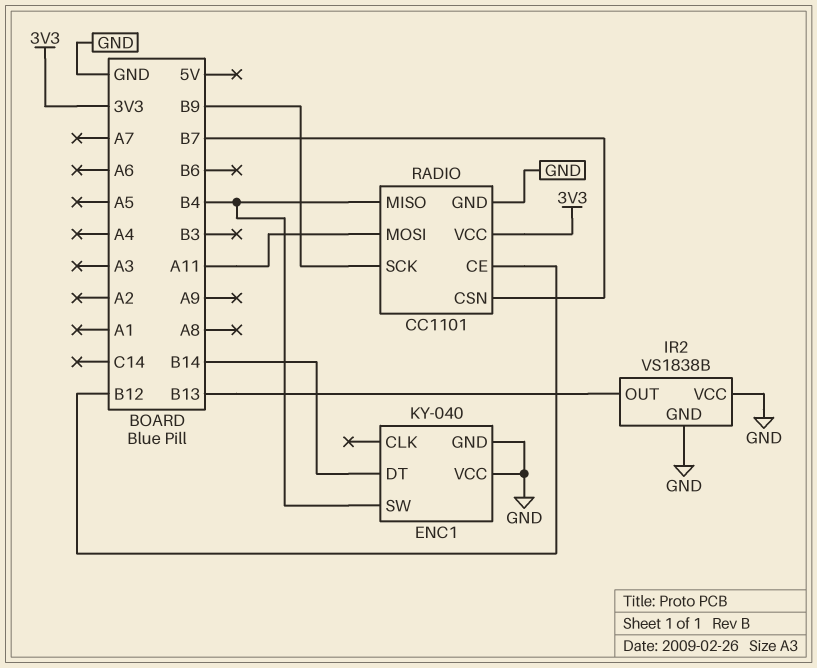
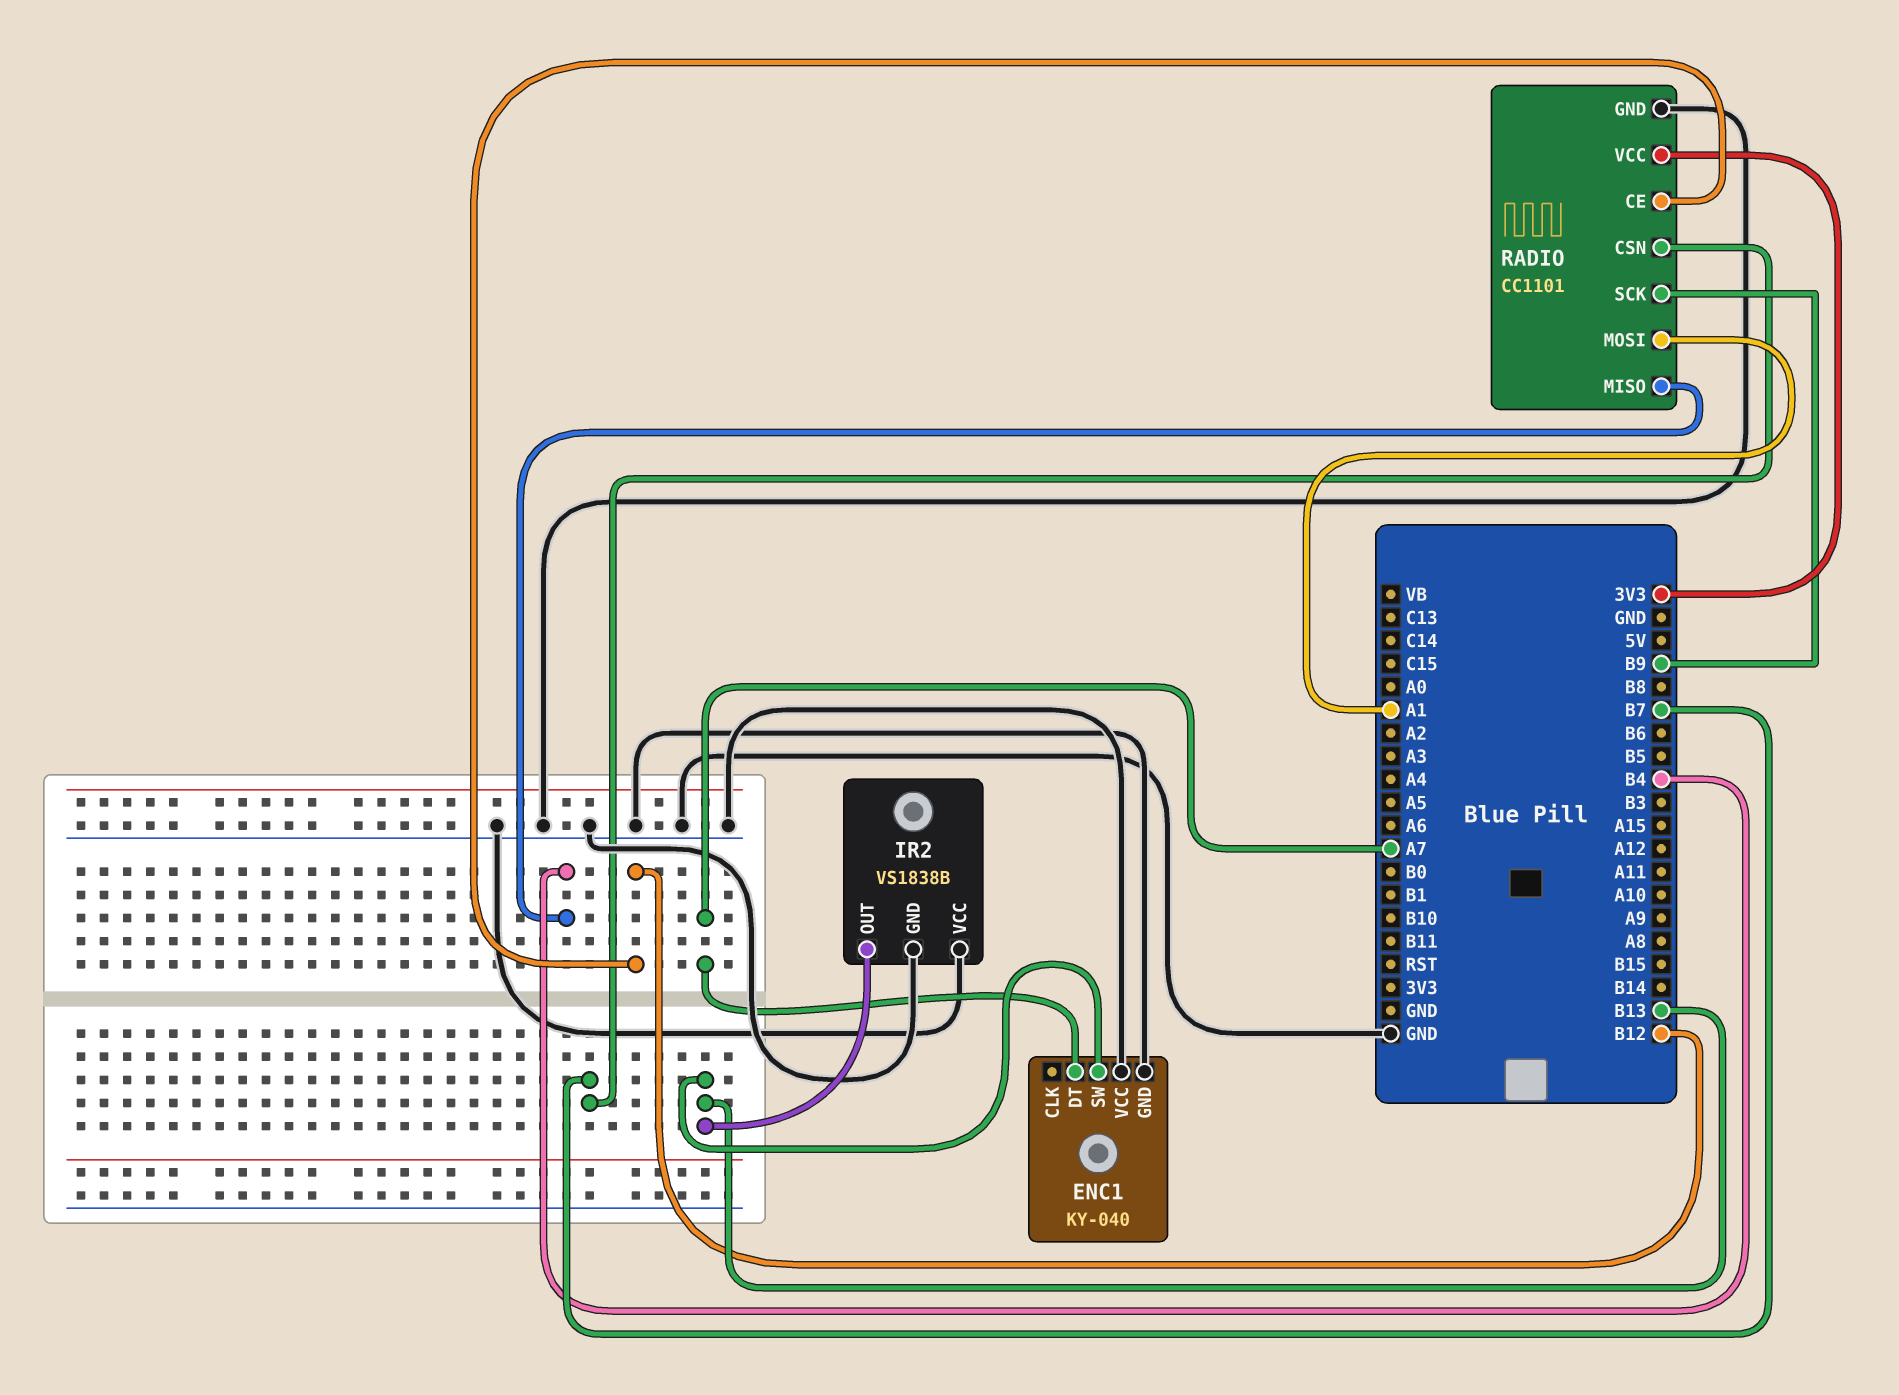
ENC1 pin DT: B14 -> A7
ENC1 pin SW: B4 -> B13
RADIO pin MOSI: A11 -> A1

